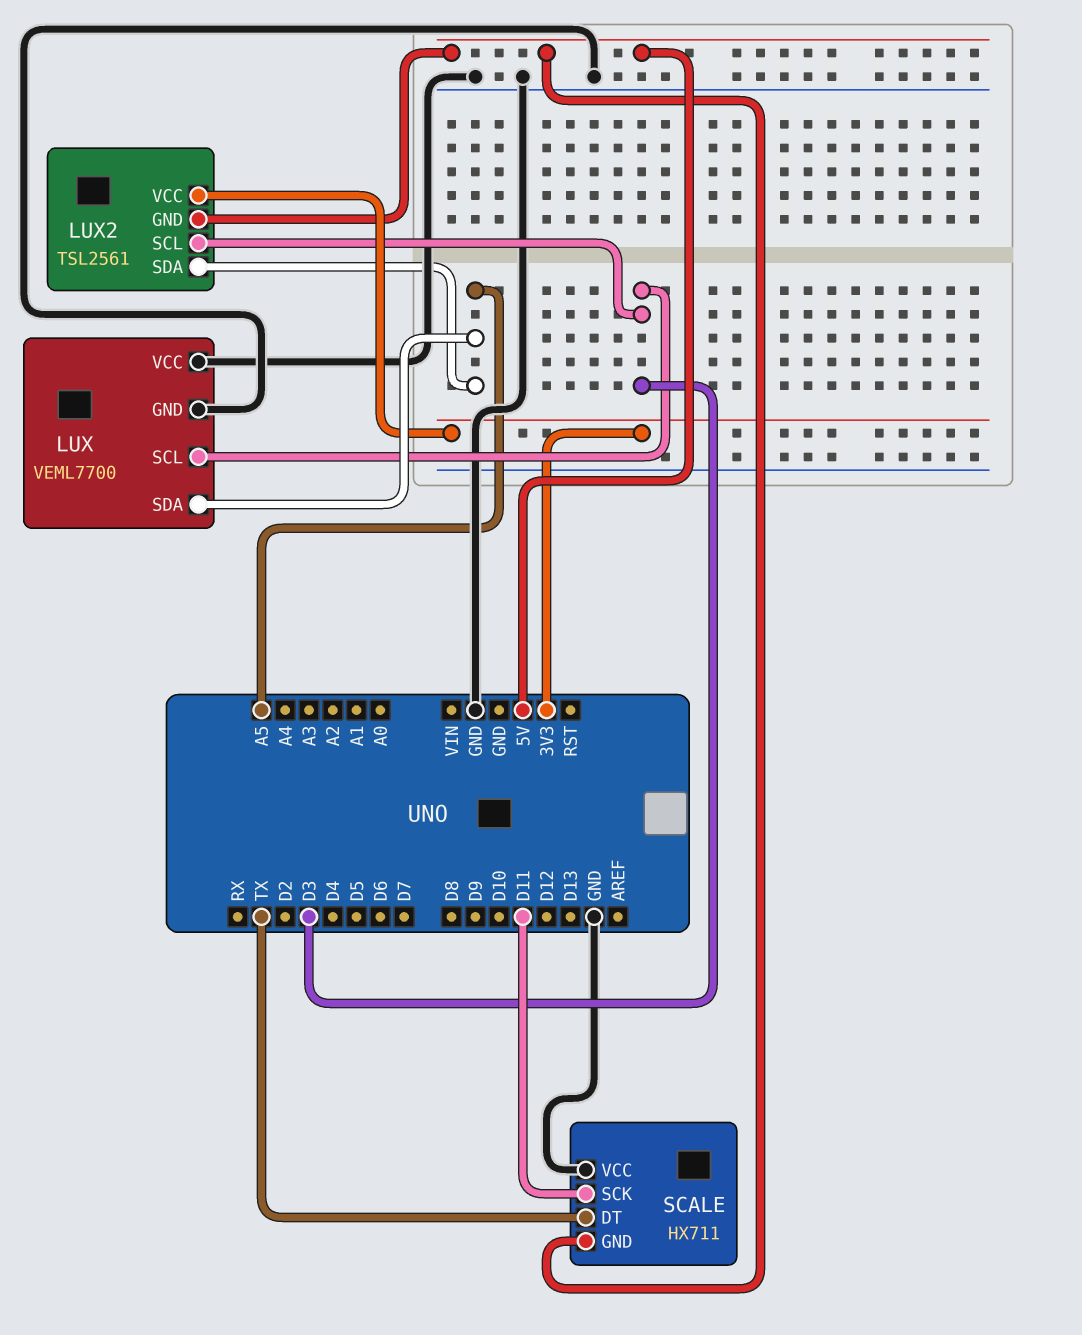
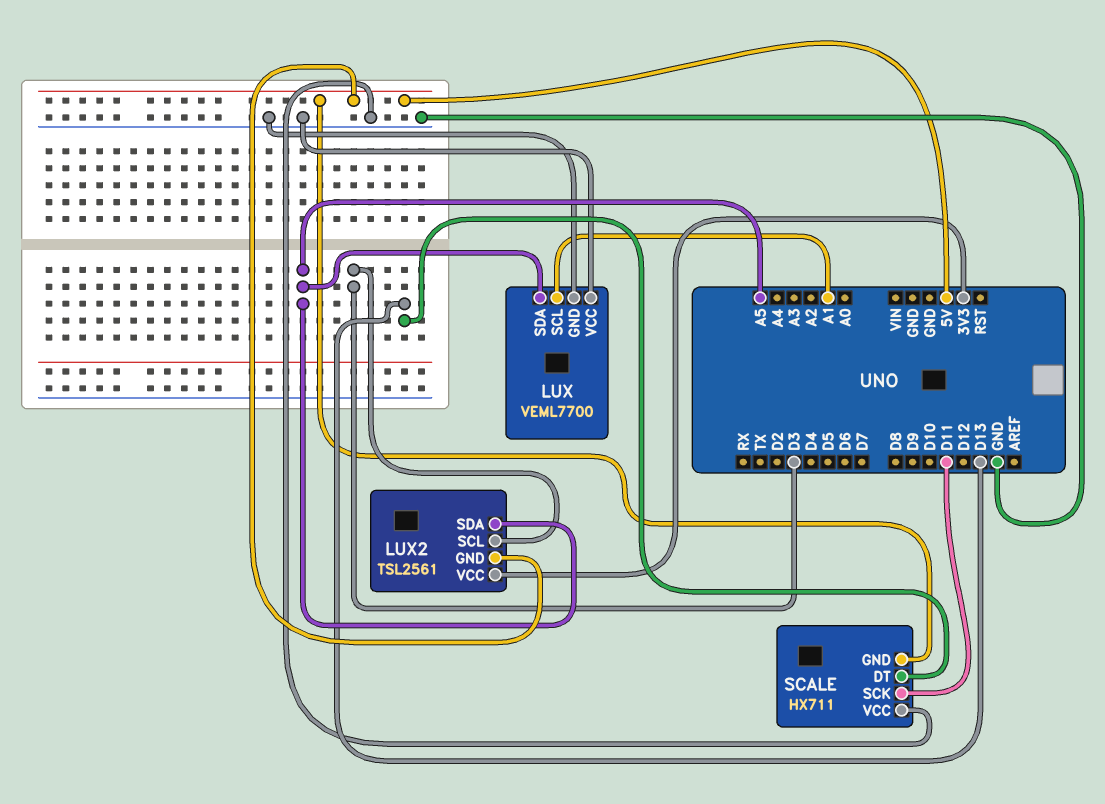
LUX pin SCL: D3 -> A1
SCALE pin DT: TX -> D13

